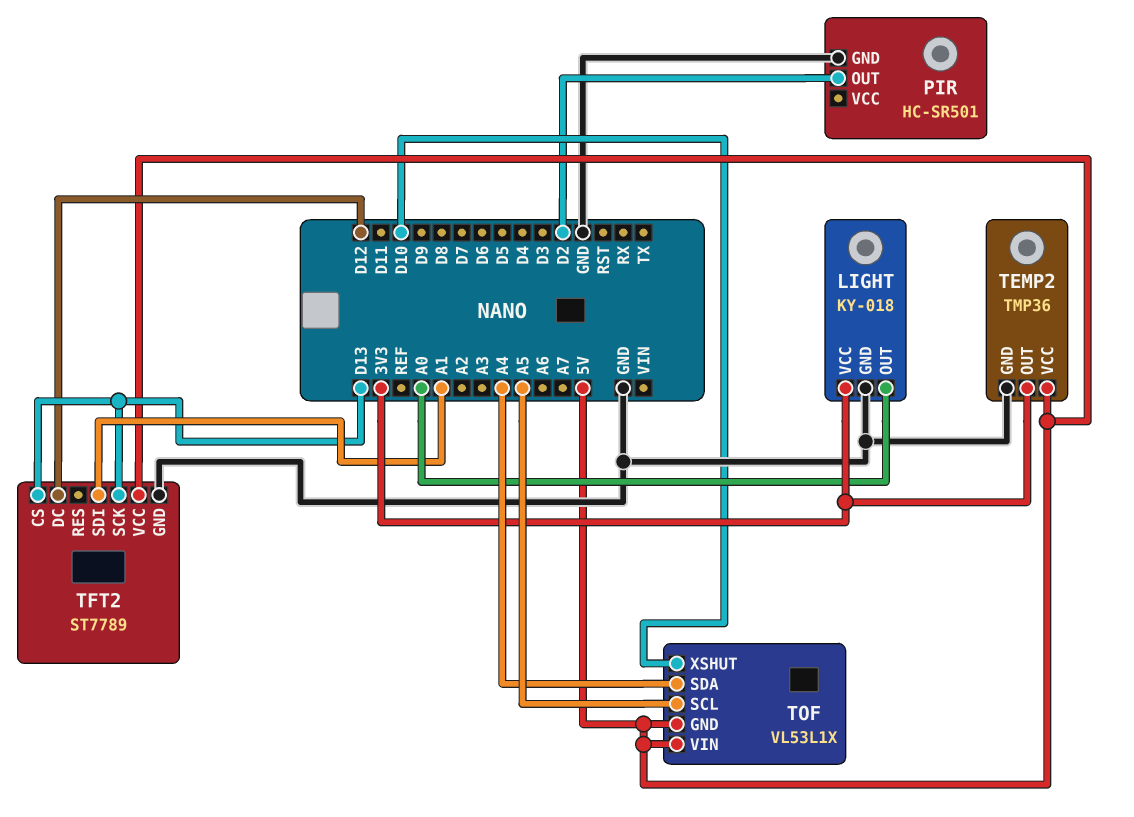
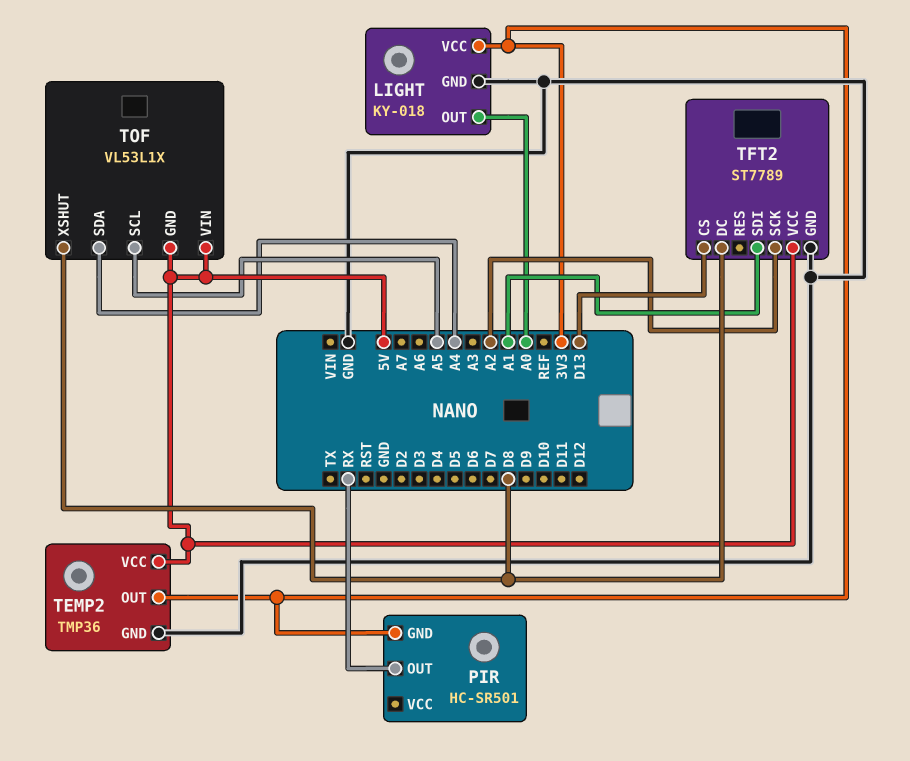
PIR pin GND: GND -> 3V3
PIR pin OUT: D2 -> RX
TFT2 pin DC: D12 -> D8
TFT2 pin SCK: D13 -> A2
TOF pin XSHUT: D10 -> D8

